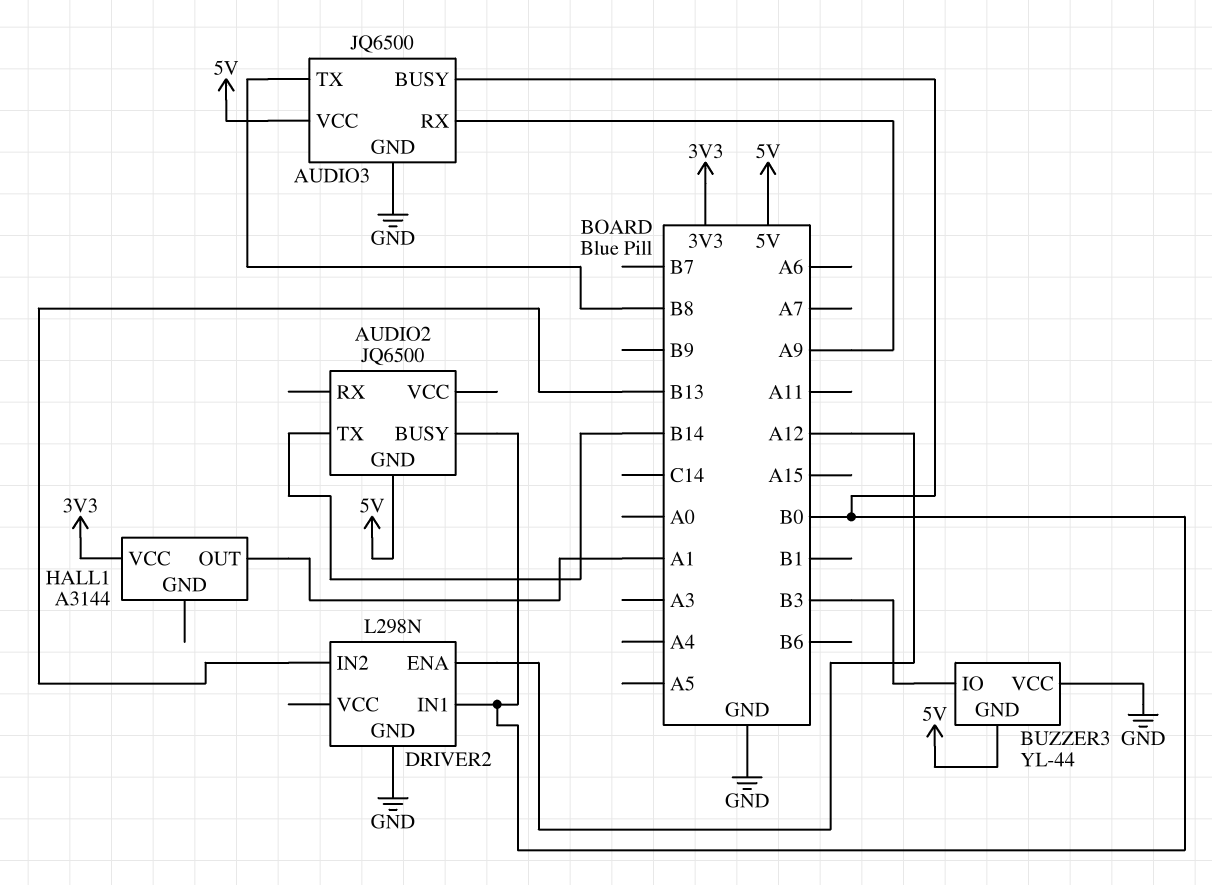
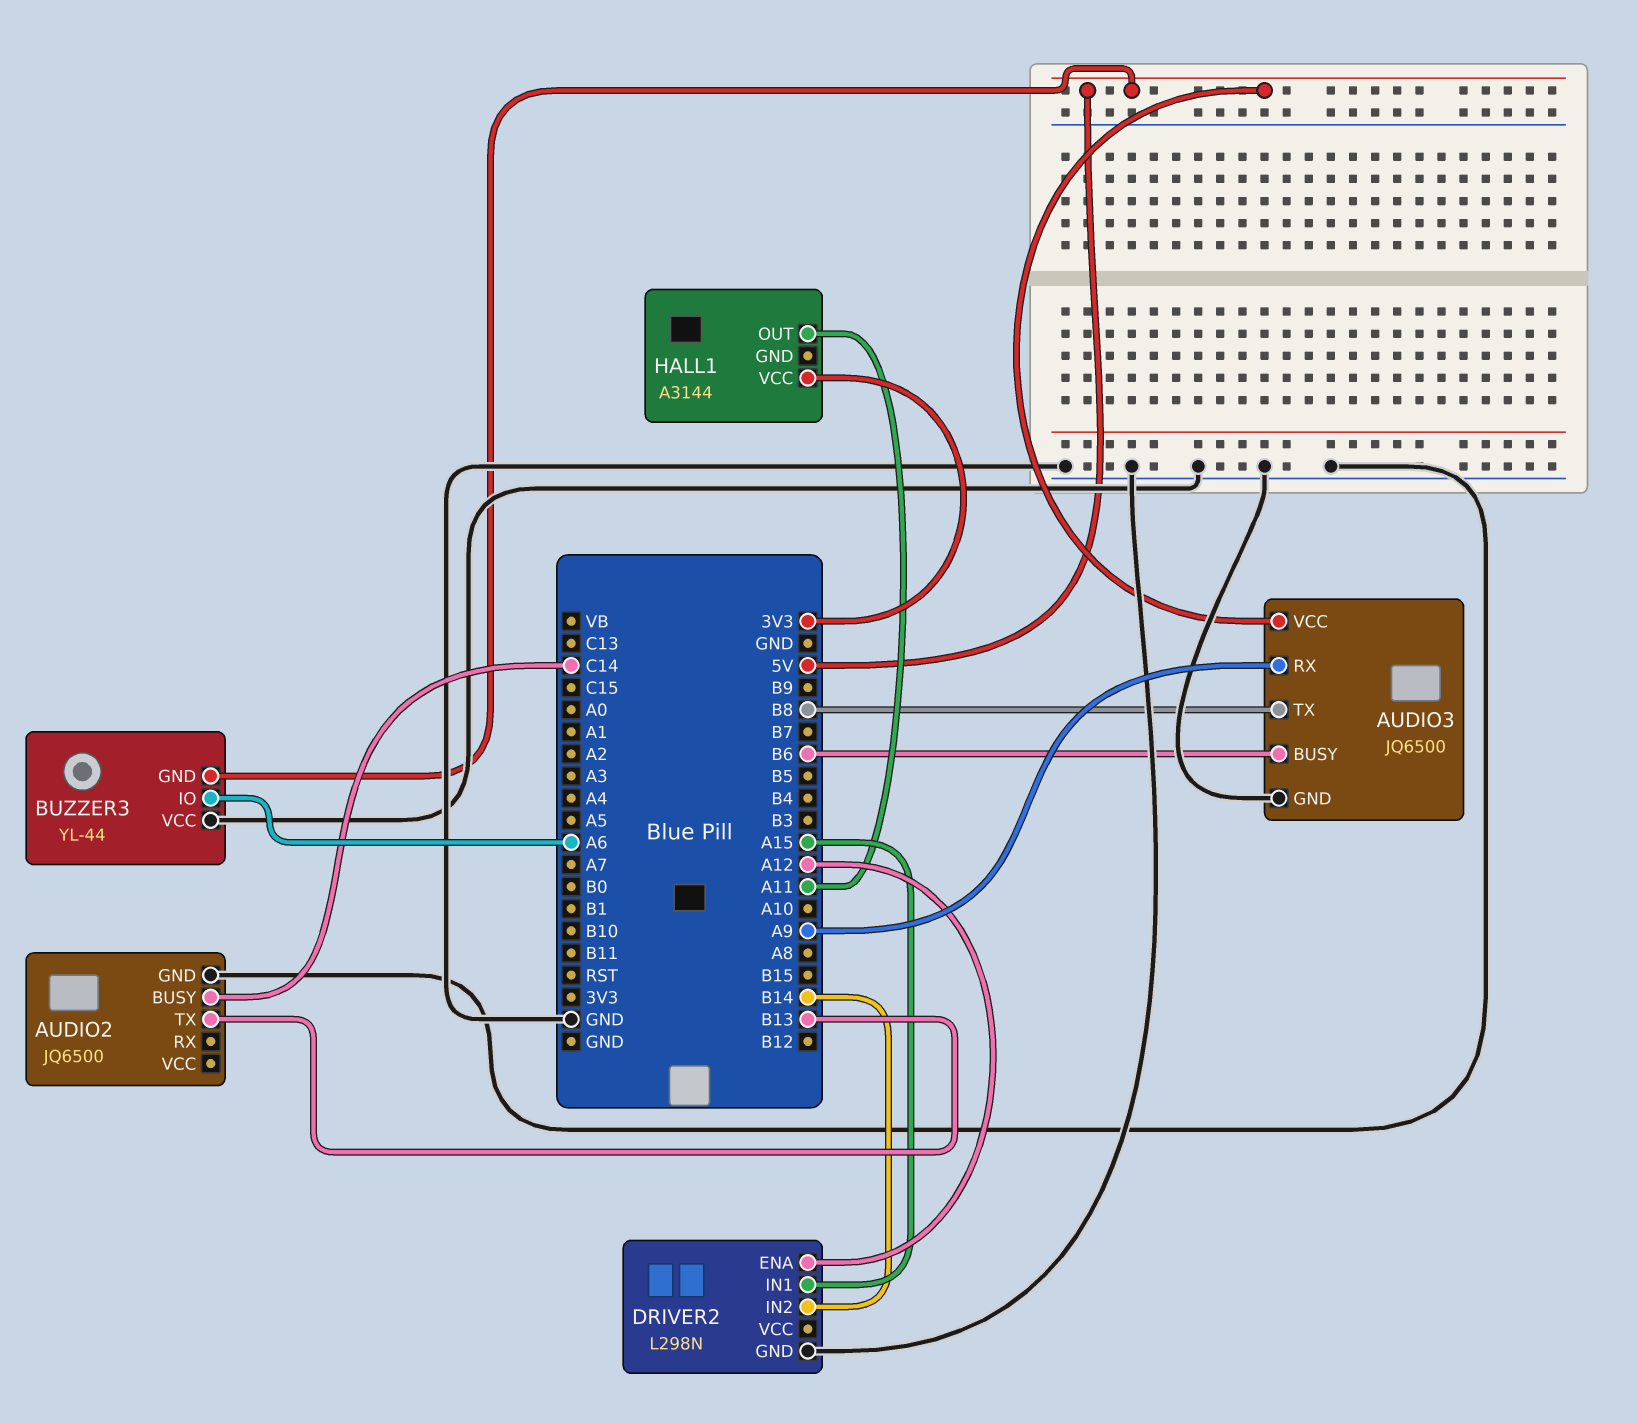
AUDIO2 pin BUSY: B0 -> C14
AUDIO2 pin GND: 5V -> GND
AUDIO2 pin TX: B14 -> B13
AUDIO3 pin BUSY: B0 -> B6
BUZZER3 pin IO: B3 -> A6
DRIVER2 pin IN1: B0 -> A15
DRIVER2 pin IN2: B13 -> B14
HALL1 pin OUT: A1 -> A11

